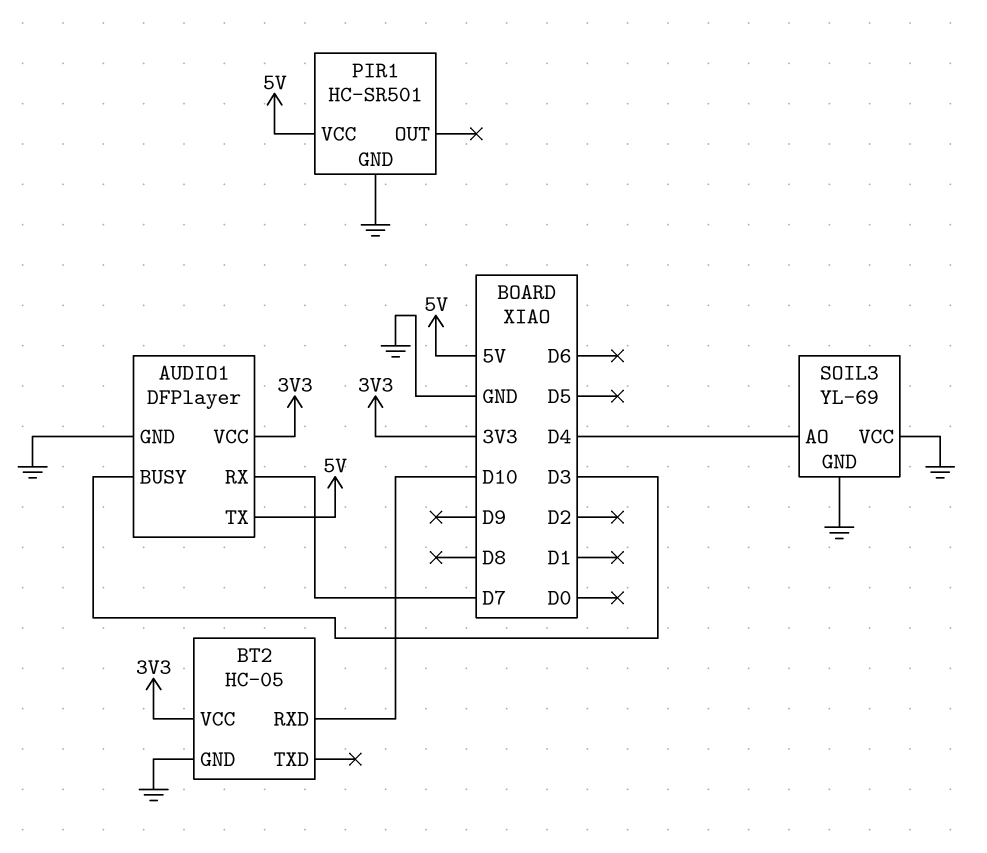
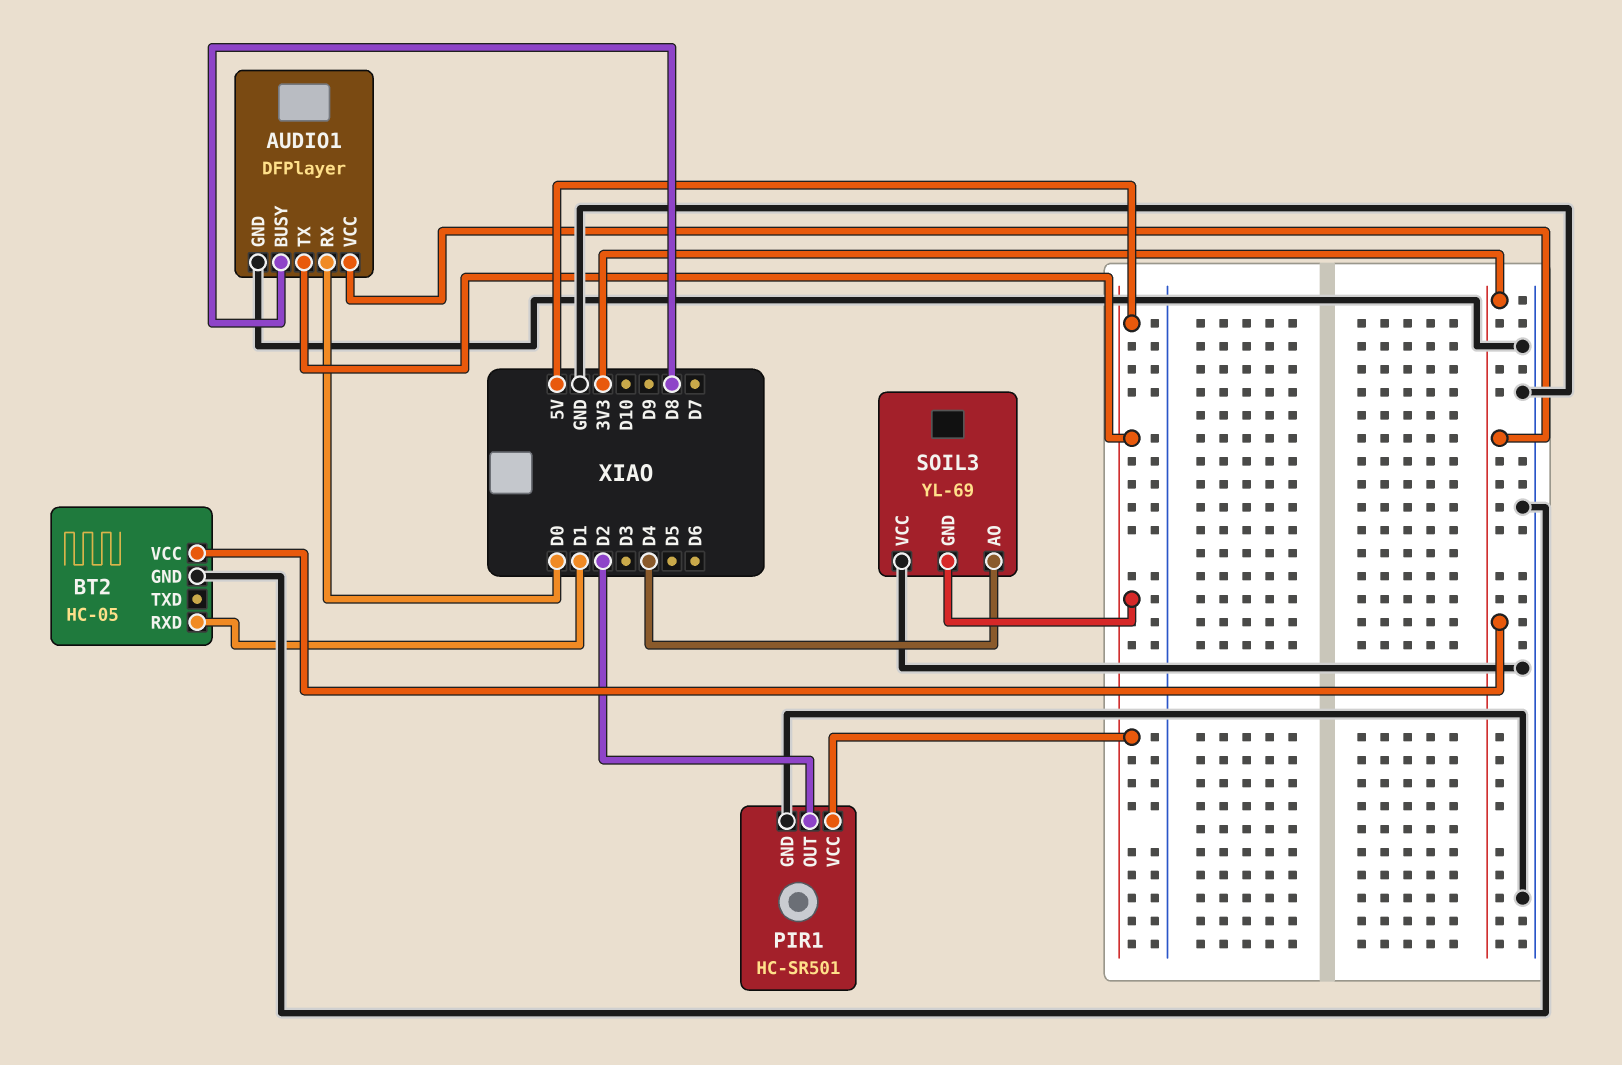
AUDIO1 pin BUSY: D3 -> D8
AUDIO1 pin RX: D7 -> D0
BT2 pin RXD: D10 -> D1
PIR1 pin OUT: none -> D2
SOIL3 pin GND: GND -> 5V

